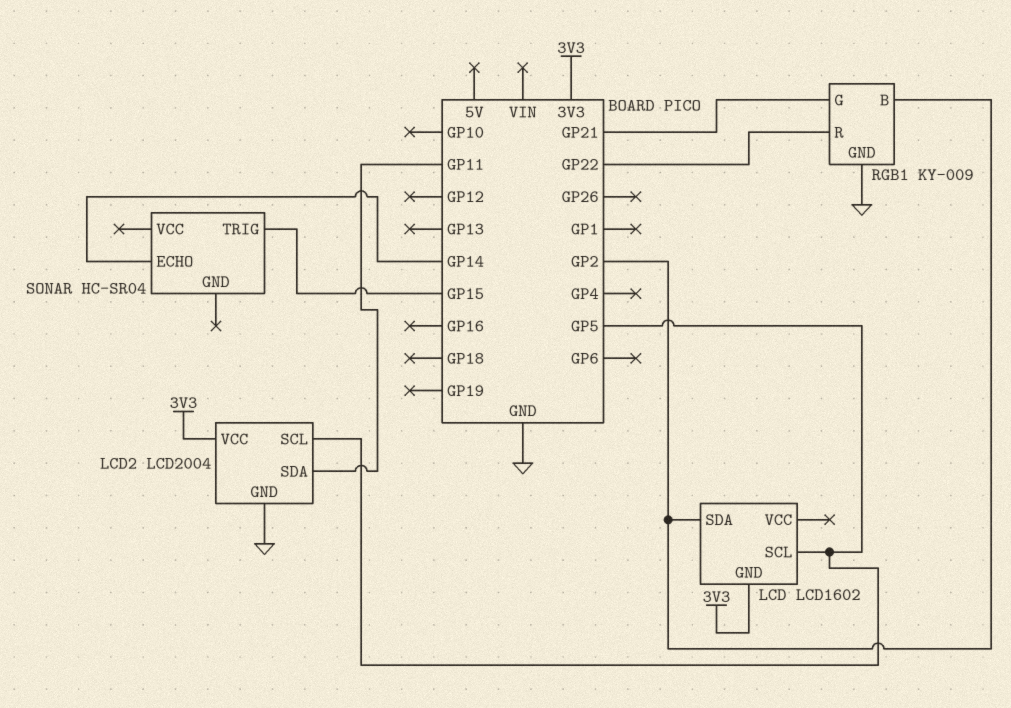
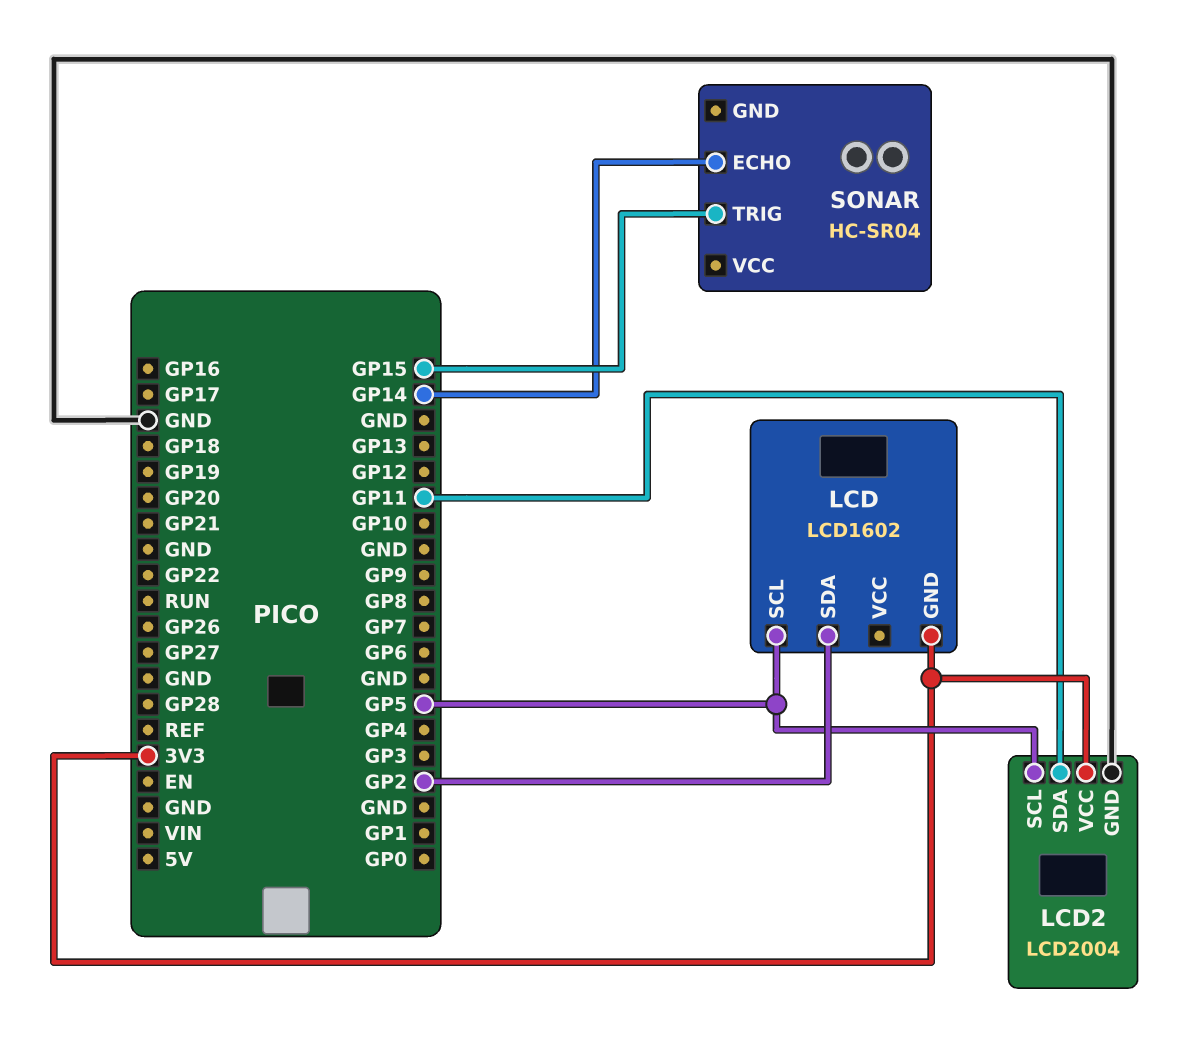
RGB1: KY-009 -> none
RGB1 pin B: GP2 -> none
RGB1 pin G: GP21 -> none
RGB1 pin GND: GND -> none
RGB1 pin R: GP22 -> none

